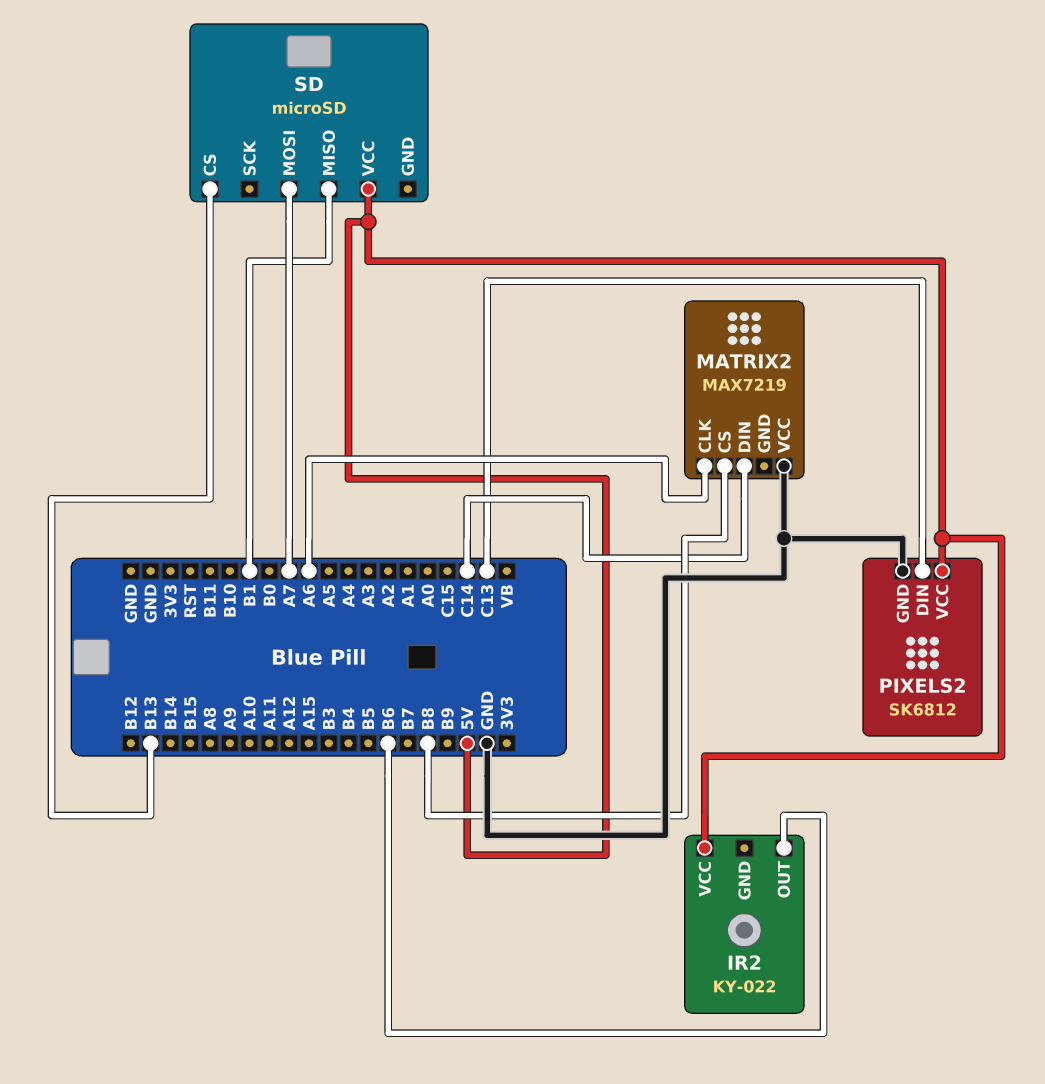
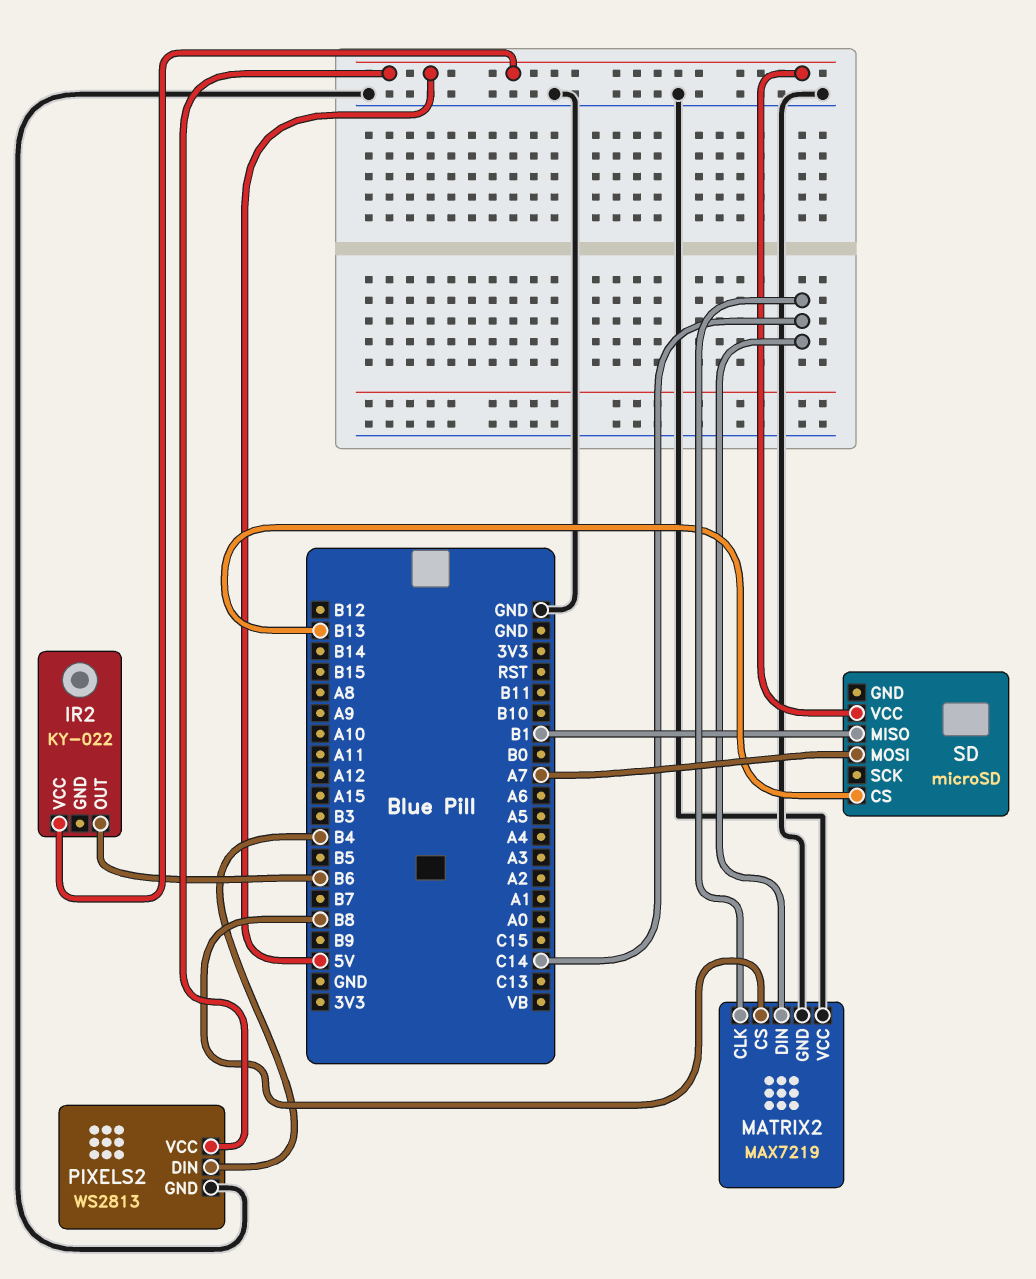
MATRIX2 pin CLK: A6 -> C14
MATRIX2 pin GND: none -> GND
PIXELS2: SK6812 -> WS2813
PIXELS2 pin DIN: C13 -> B4

